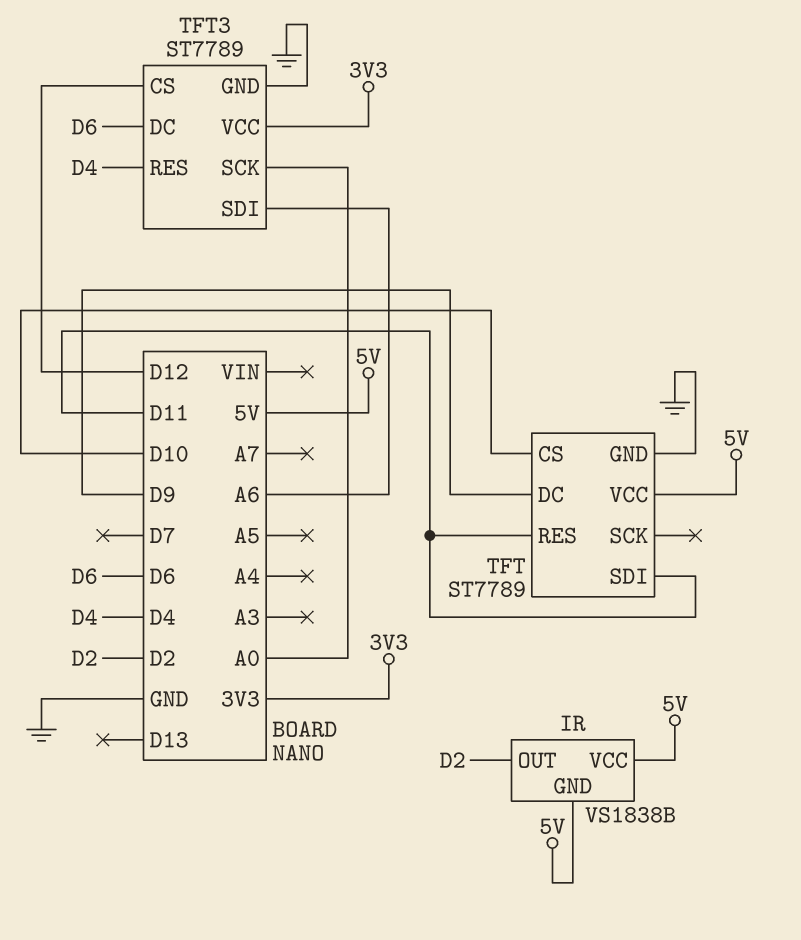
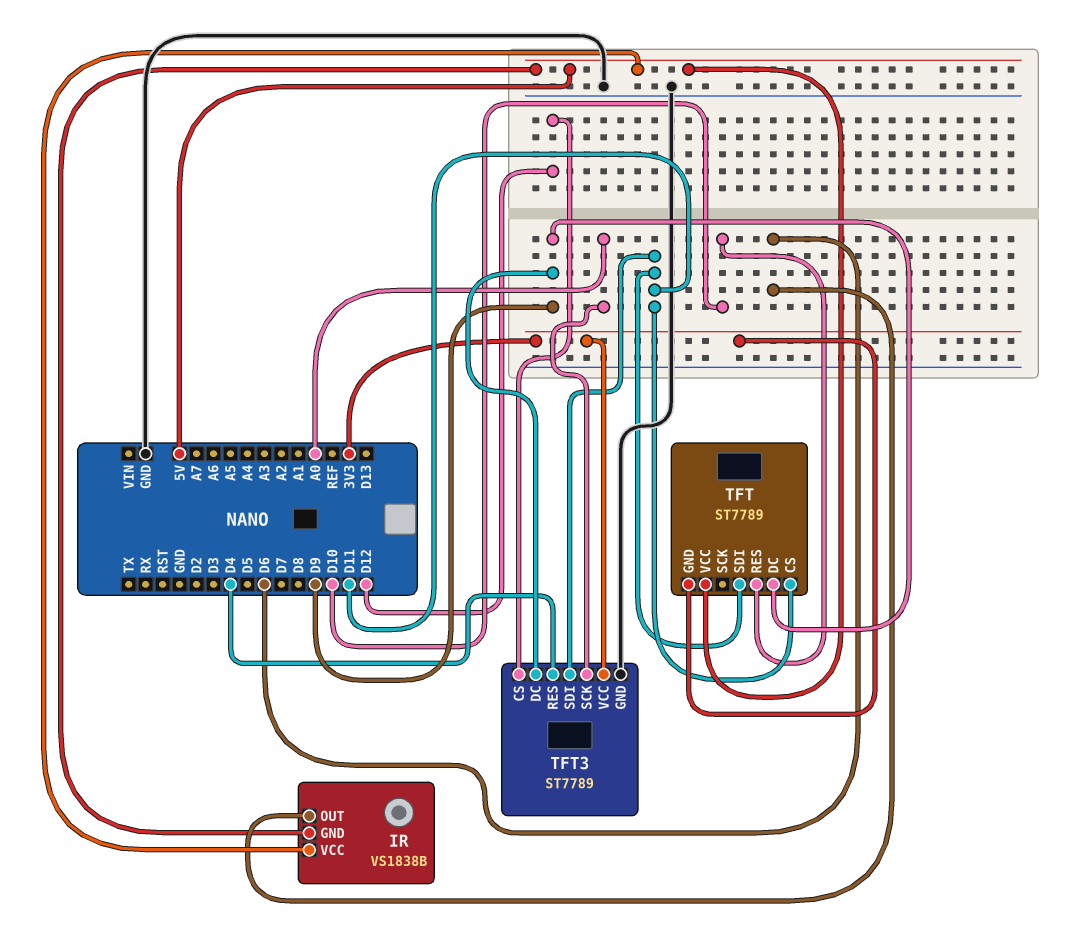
IR pin OUT: D2 -> D6
TFT pin CS: D10 -> D11
TFT pin GND: GND -> 3V3
TFT pin RES: D11 -> D10
TFT3 pin DC: D6 -> D9
TFT3 pin SDI: A6 -> D11

